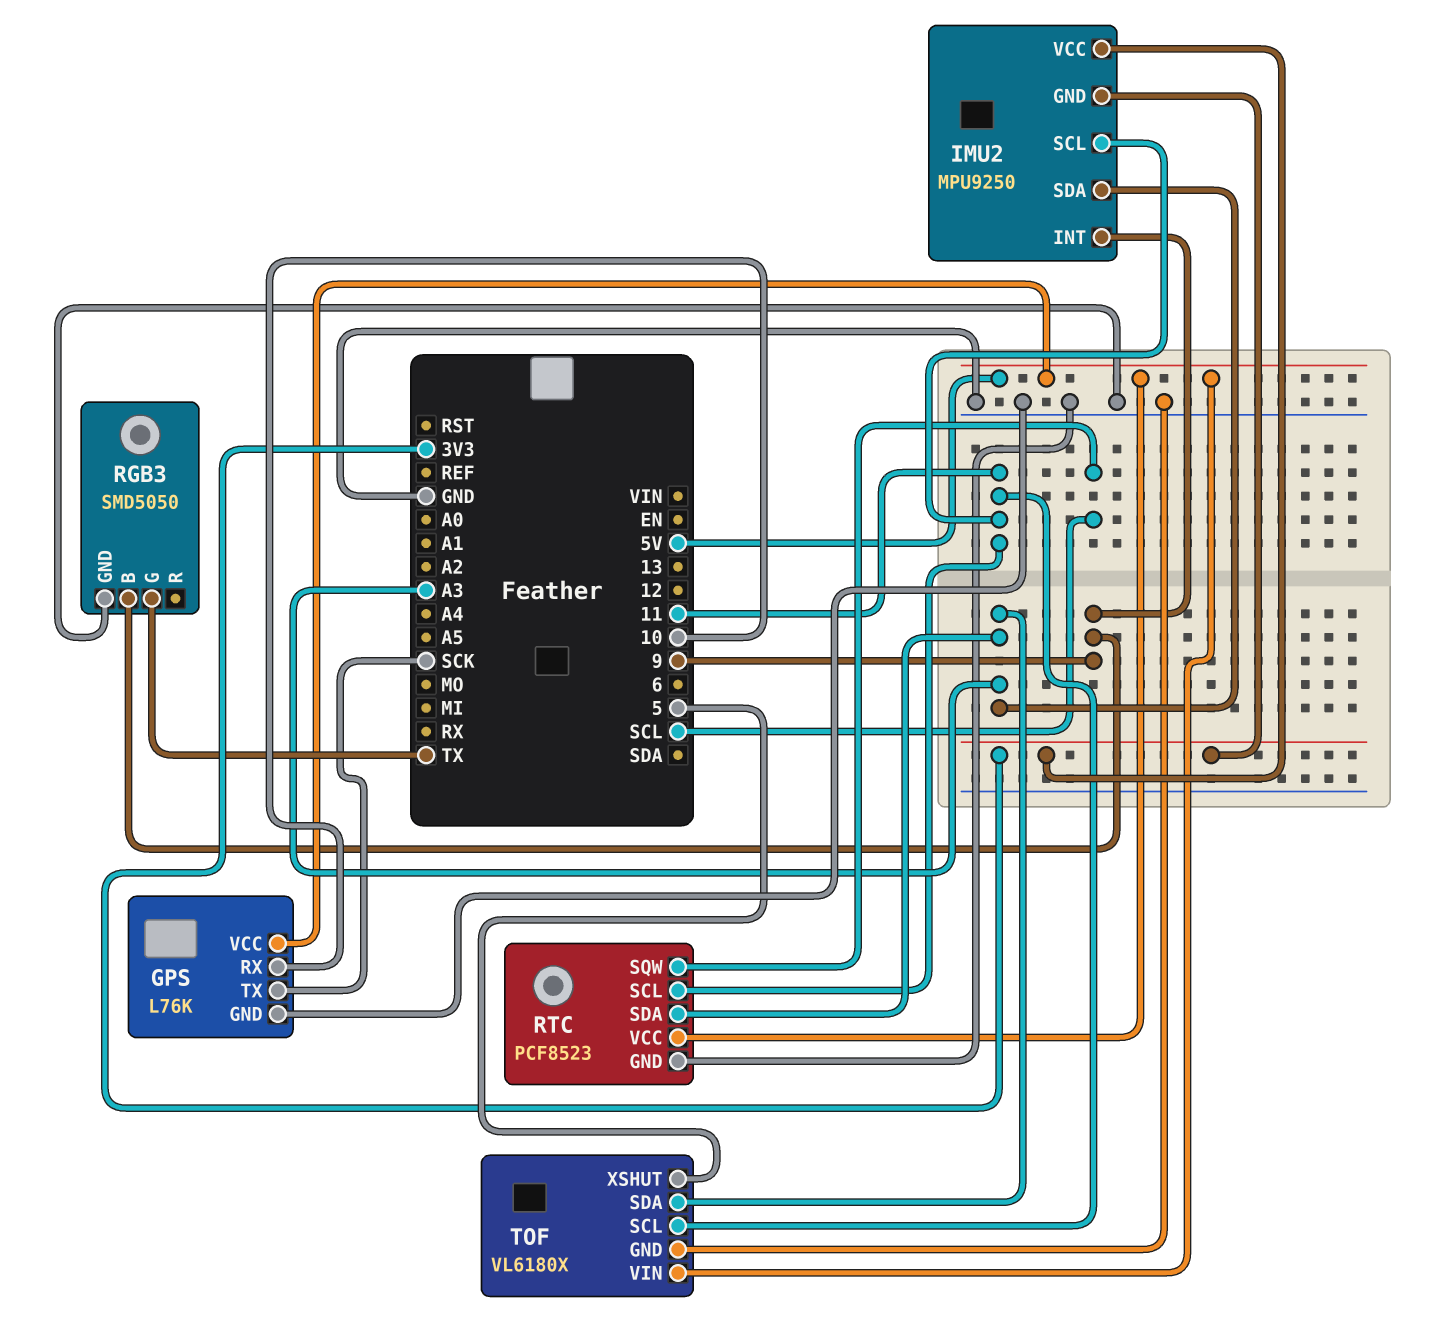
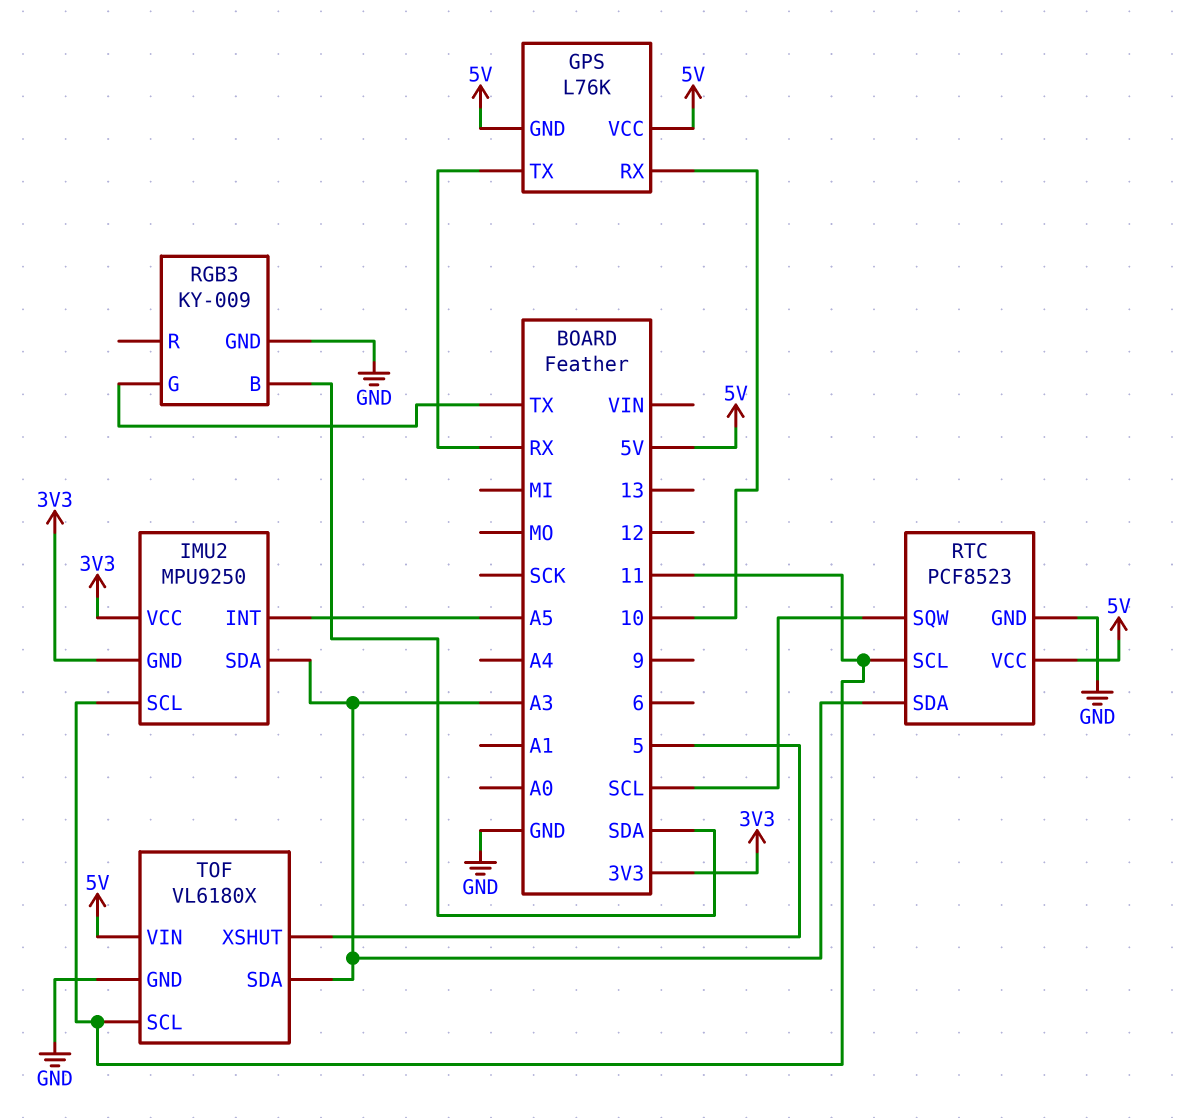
GPS pin GND: GND -> 5V
GPS pin TX: SCK -> RX
IMU2 pin INT: 9 -> A5
RGB3: SMD5050 -> KY-009
RGB3 pin B: 9 -> SDA

